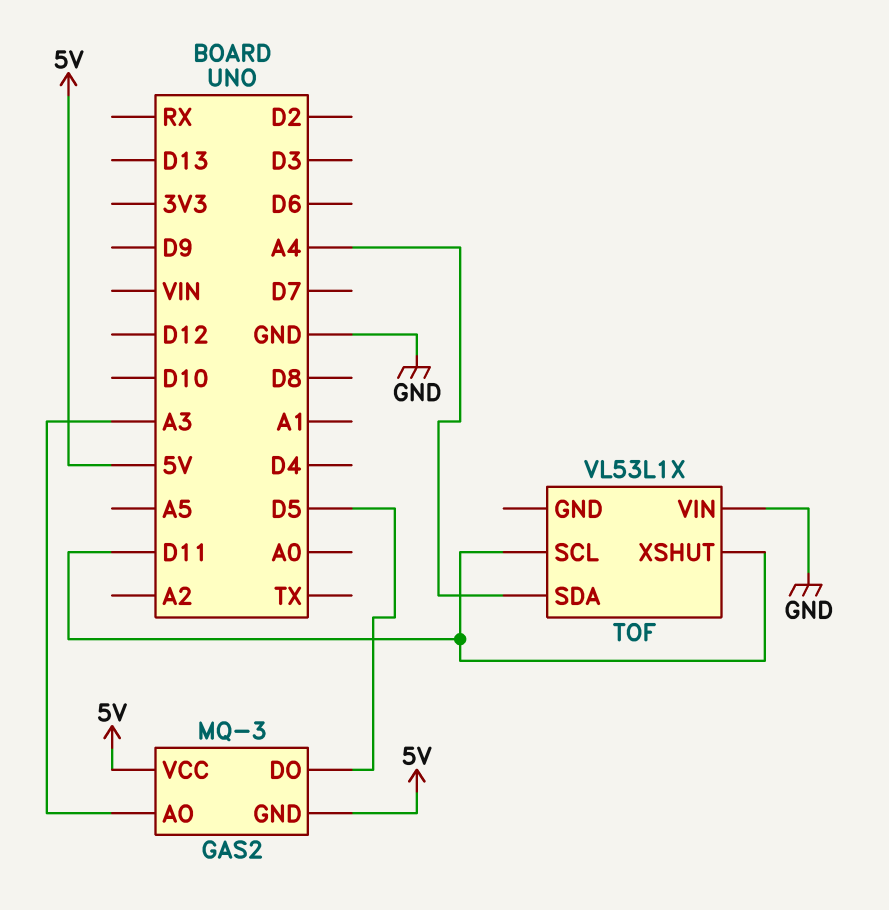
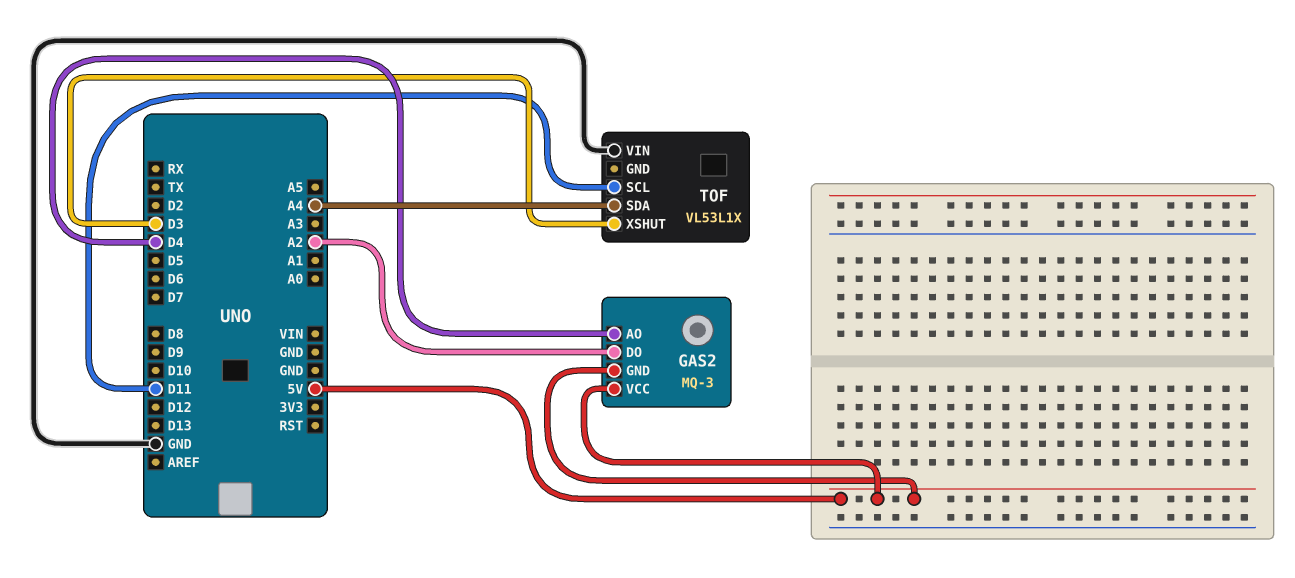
GAS2 pin AO: A3 -> D4
GAS2 pin DO: D5 -> A2
TOF pin XSHUT: D11 -> D3

